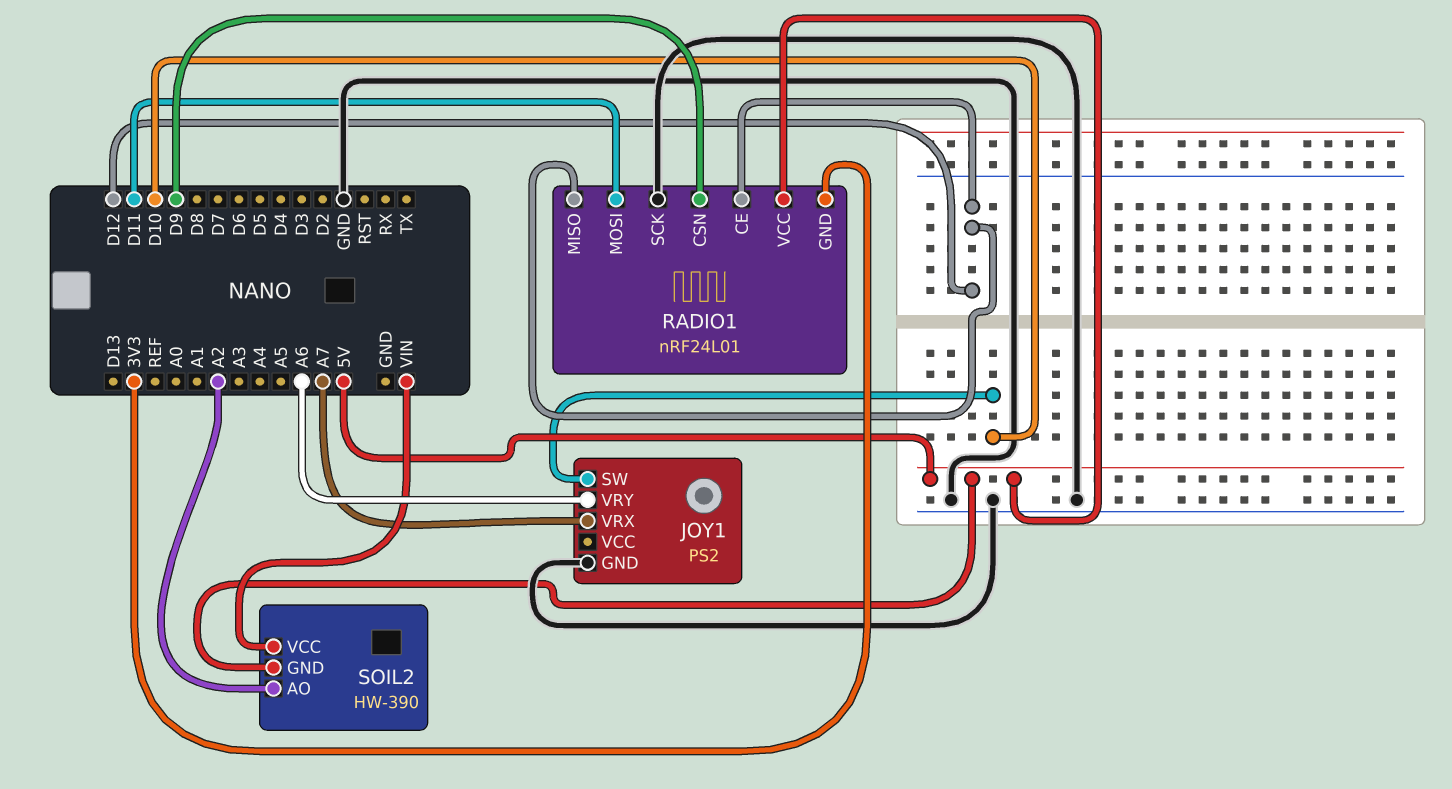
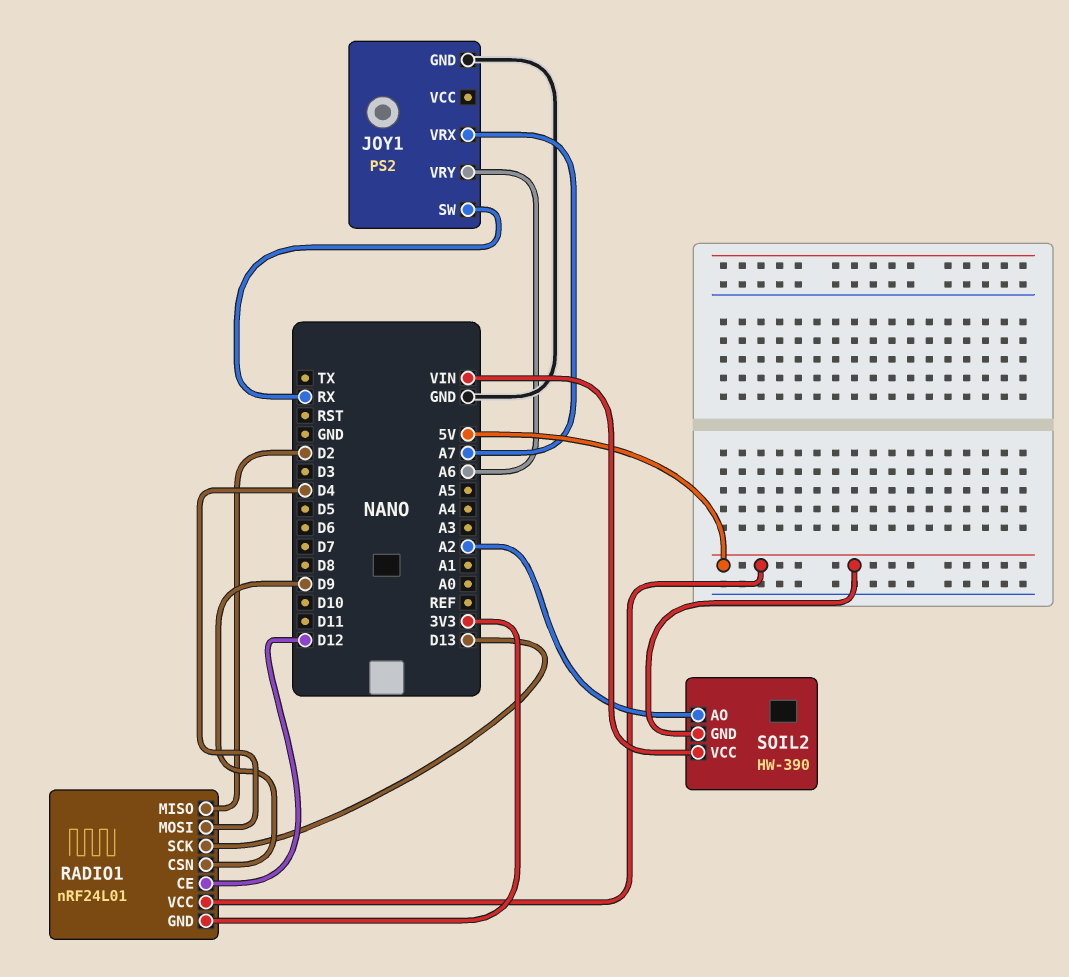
JOY1 pin SW: D10 -> RX
RADIO1 pin MISO: D12 -> D2
RADIO1 pin MOSI: D11 -> D4
RADIO1 pin SCK: GND -> D13

